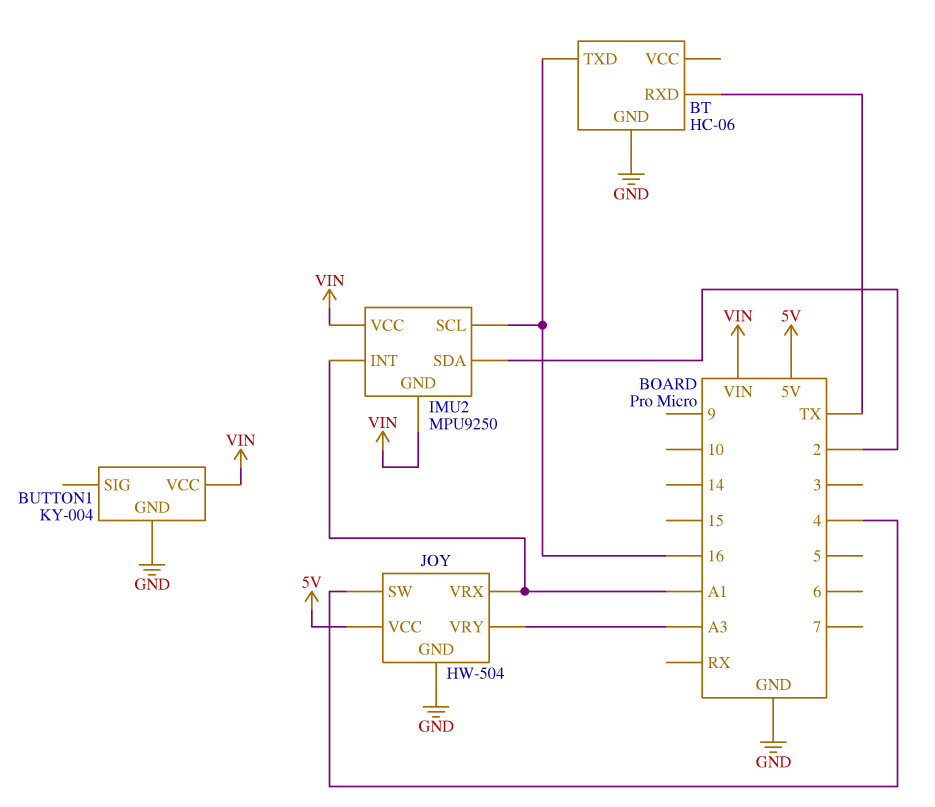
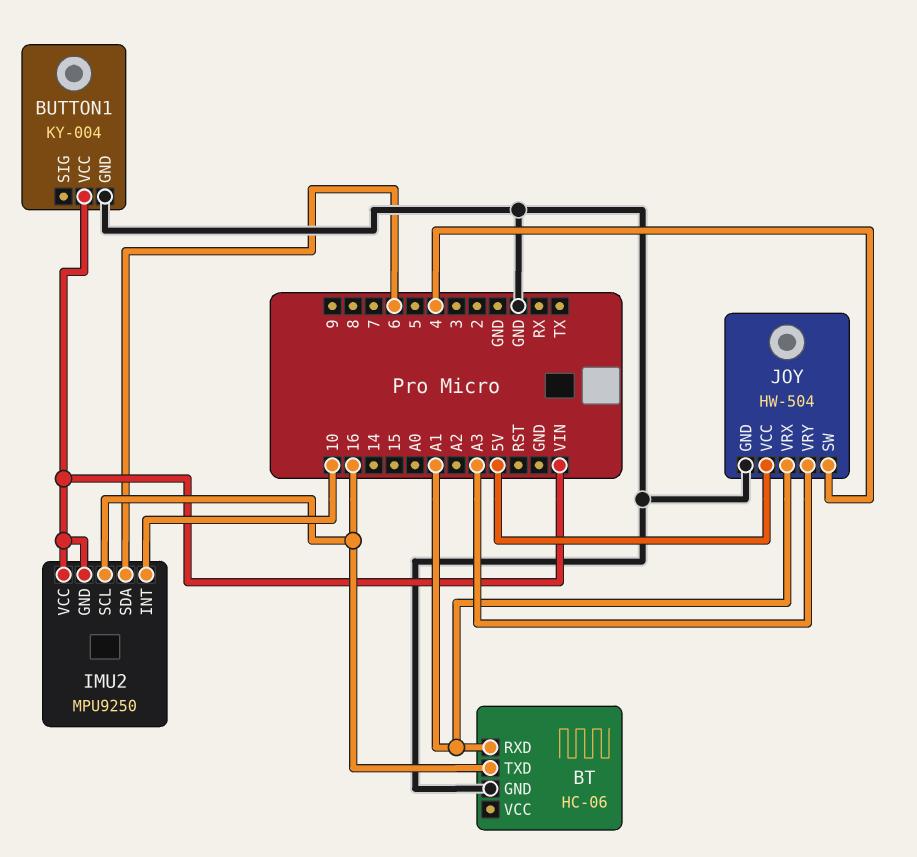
BT pin RXD: TX -> A1
IMU2 pin INT: A1 -> 10
IMU2 pin SDA: 2 -> 6

